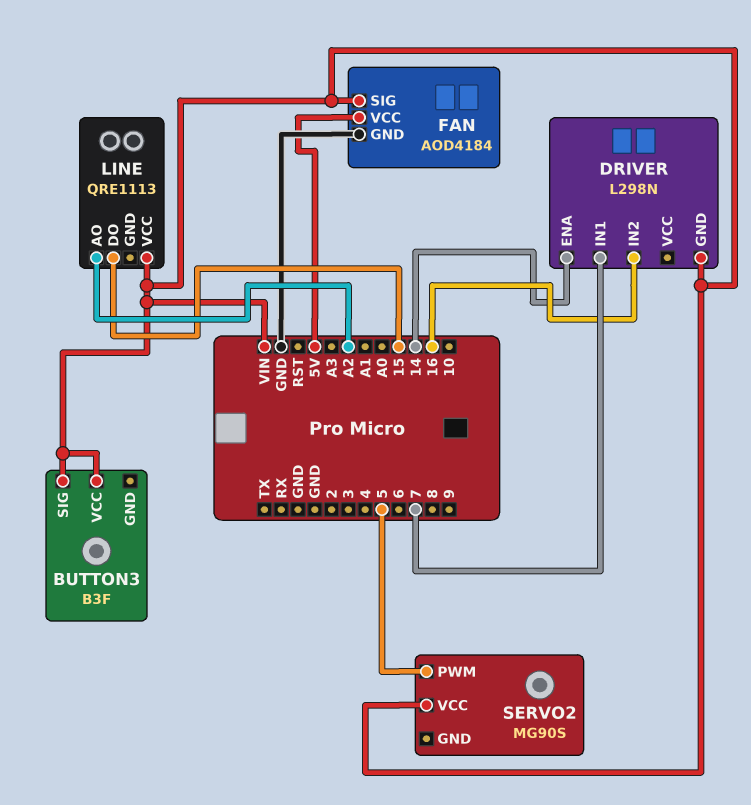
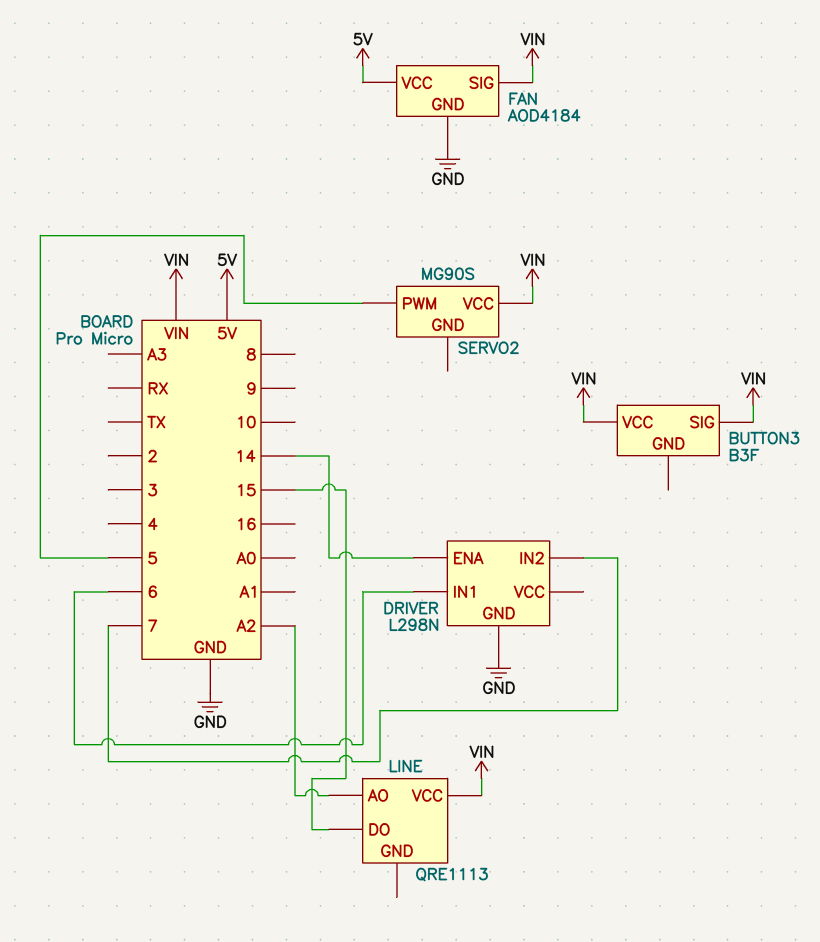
DRIVER pin GND: VIN -> GND
DRIVER pin IN1: 7 -> 6
DRIVER pin IN2: 16 -> 7

